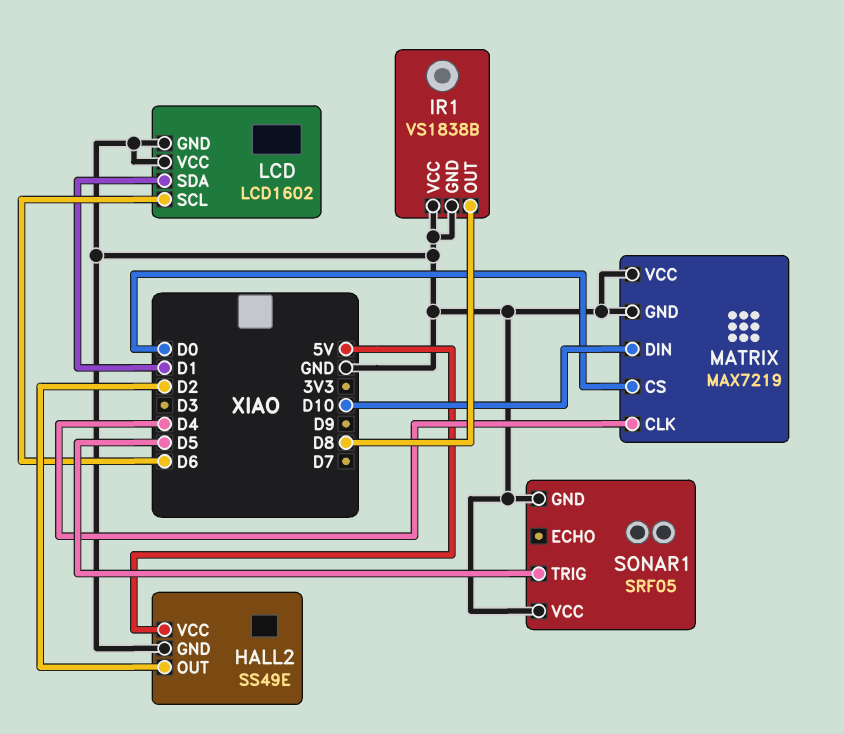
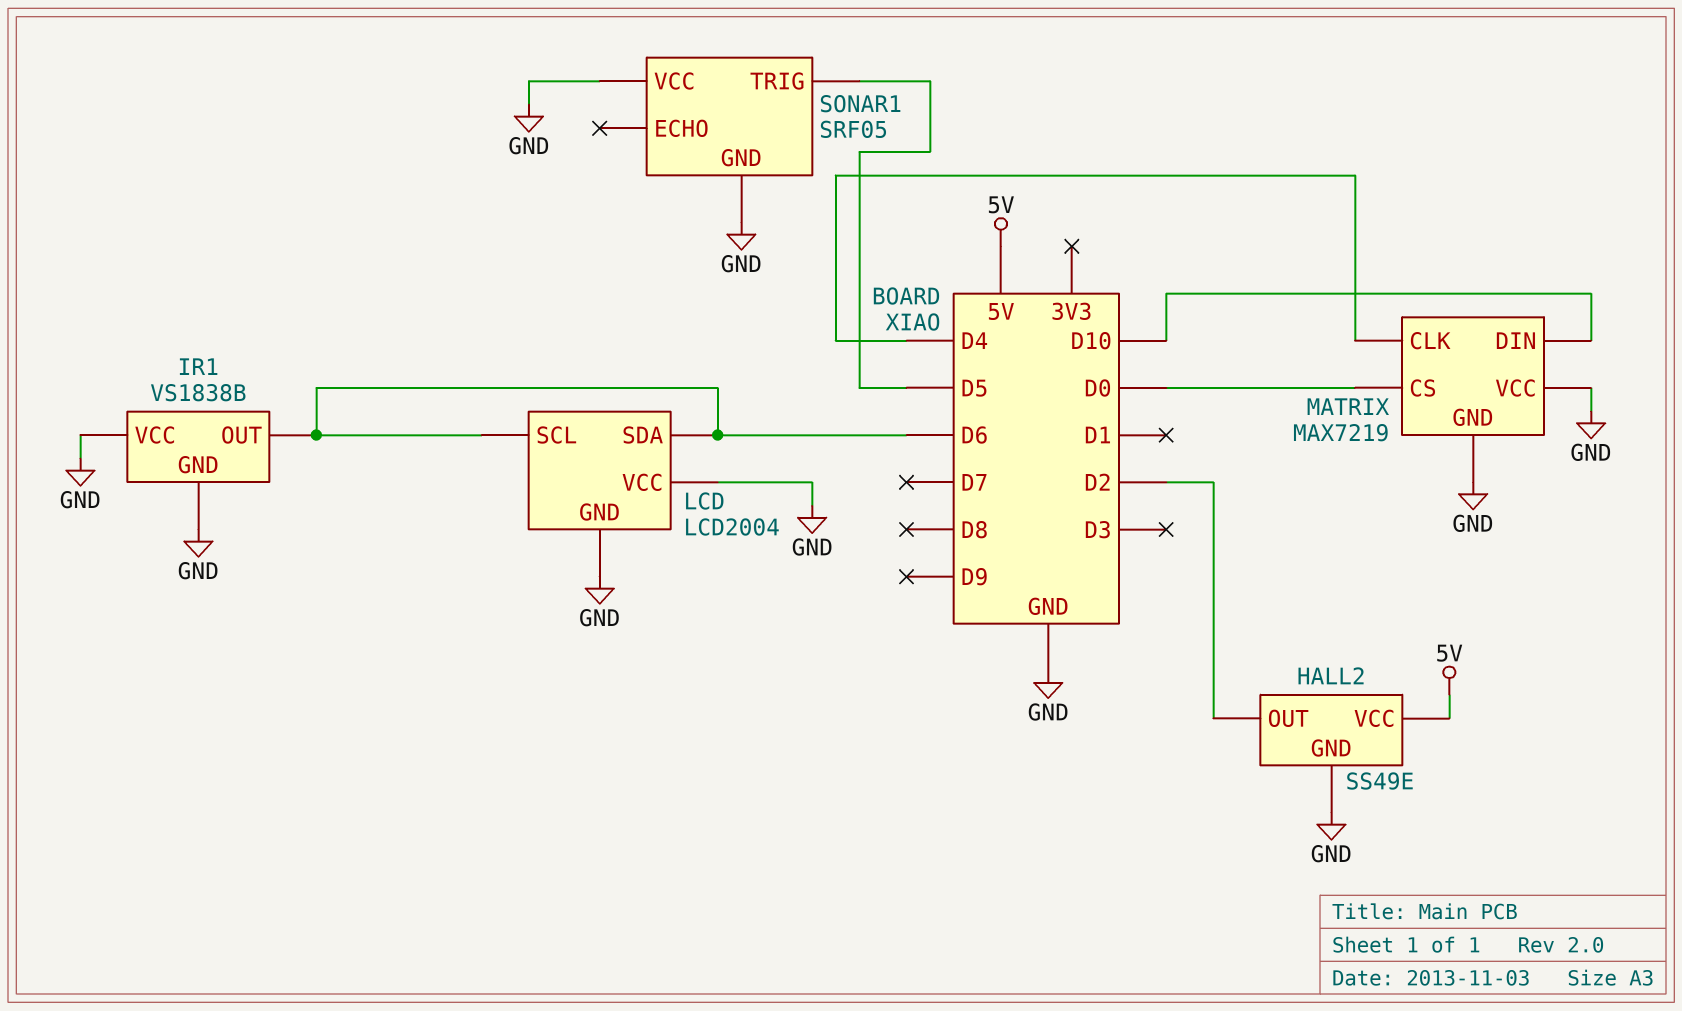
IR1 pin OUT: D8 -> D6
LCD: LCD1602 -> LCD2004
LCD pin SDA: D1 -> D6

